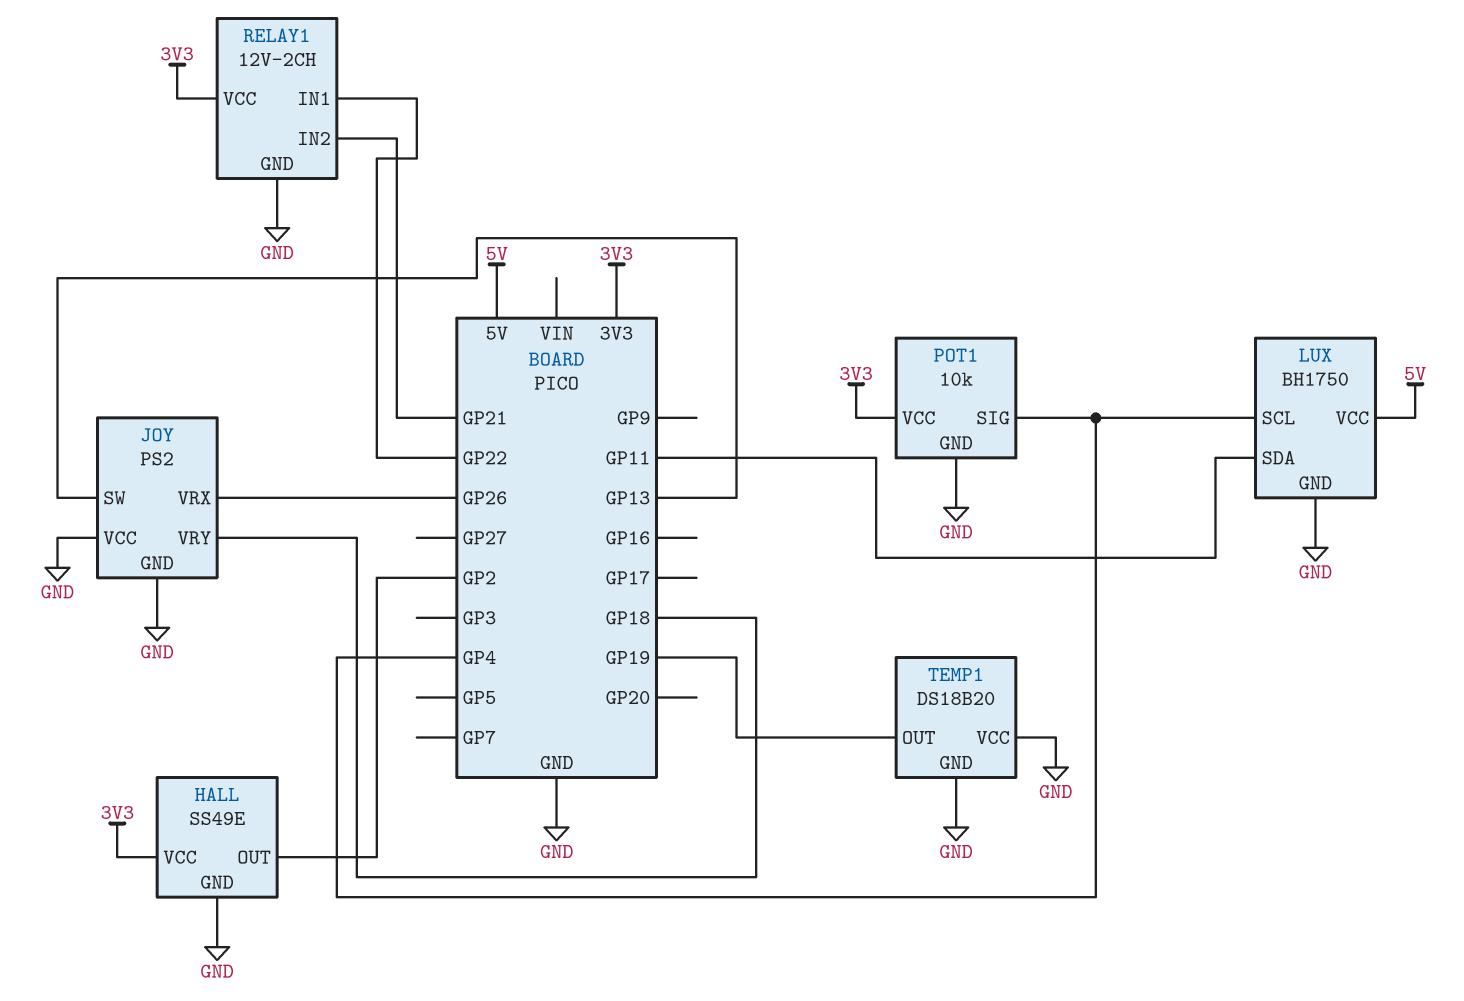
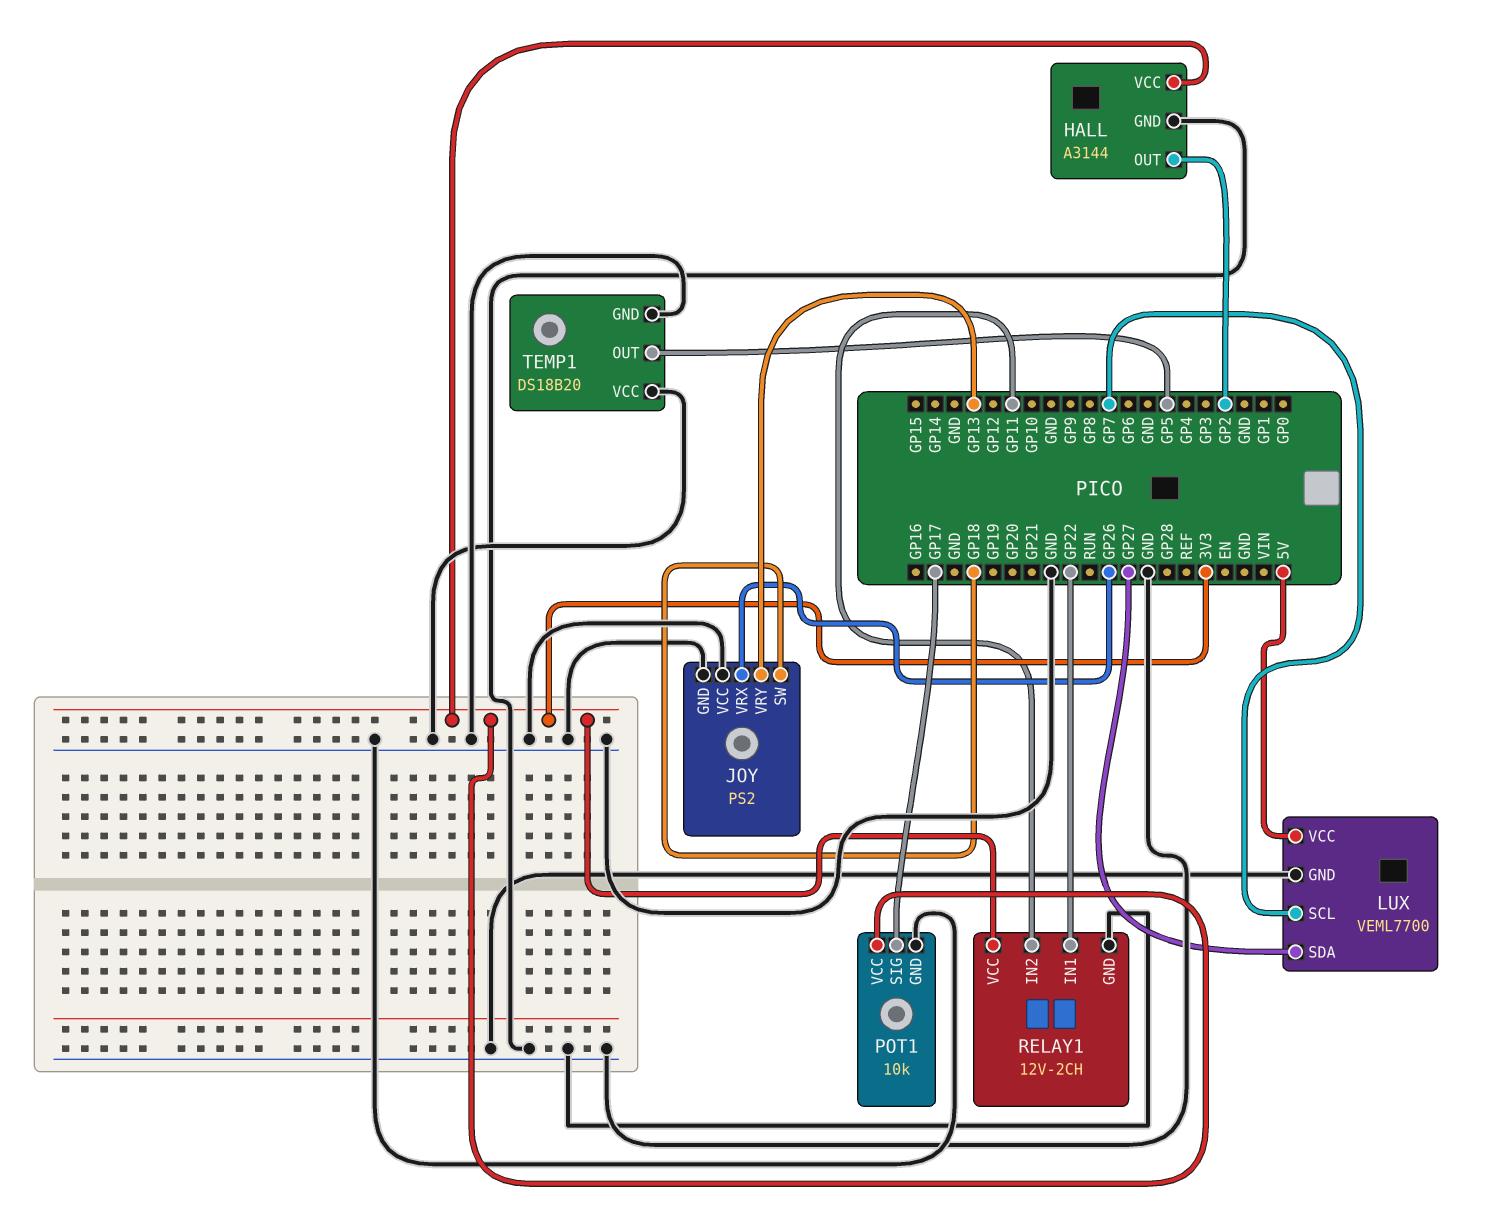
HALL: SS49E -> A3144
JOY pin SW: GP13 -> GP18
JOY pin VRY: GP18 -> GP13
LUX: BH1750 -> VEML7700
LUX pin SCL: GP4 -> GP7
LUX pin SDA: GP11 -> GP27
POT1 pin SIG: GP4 -> GP17
RELAY1 pin IN2: GP21 -> GP11
TEMP1 pin OUT: GP19 -> GP5

